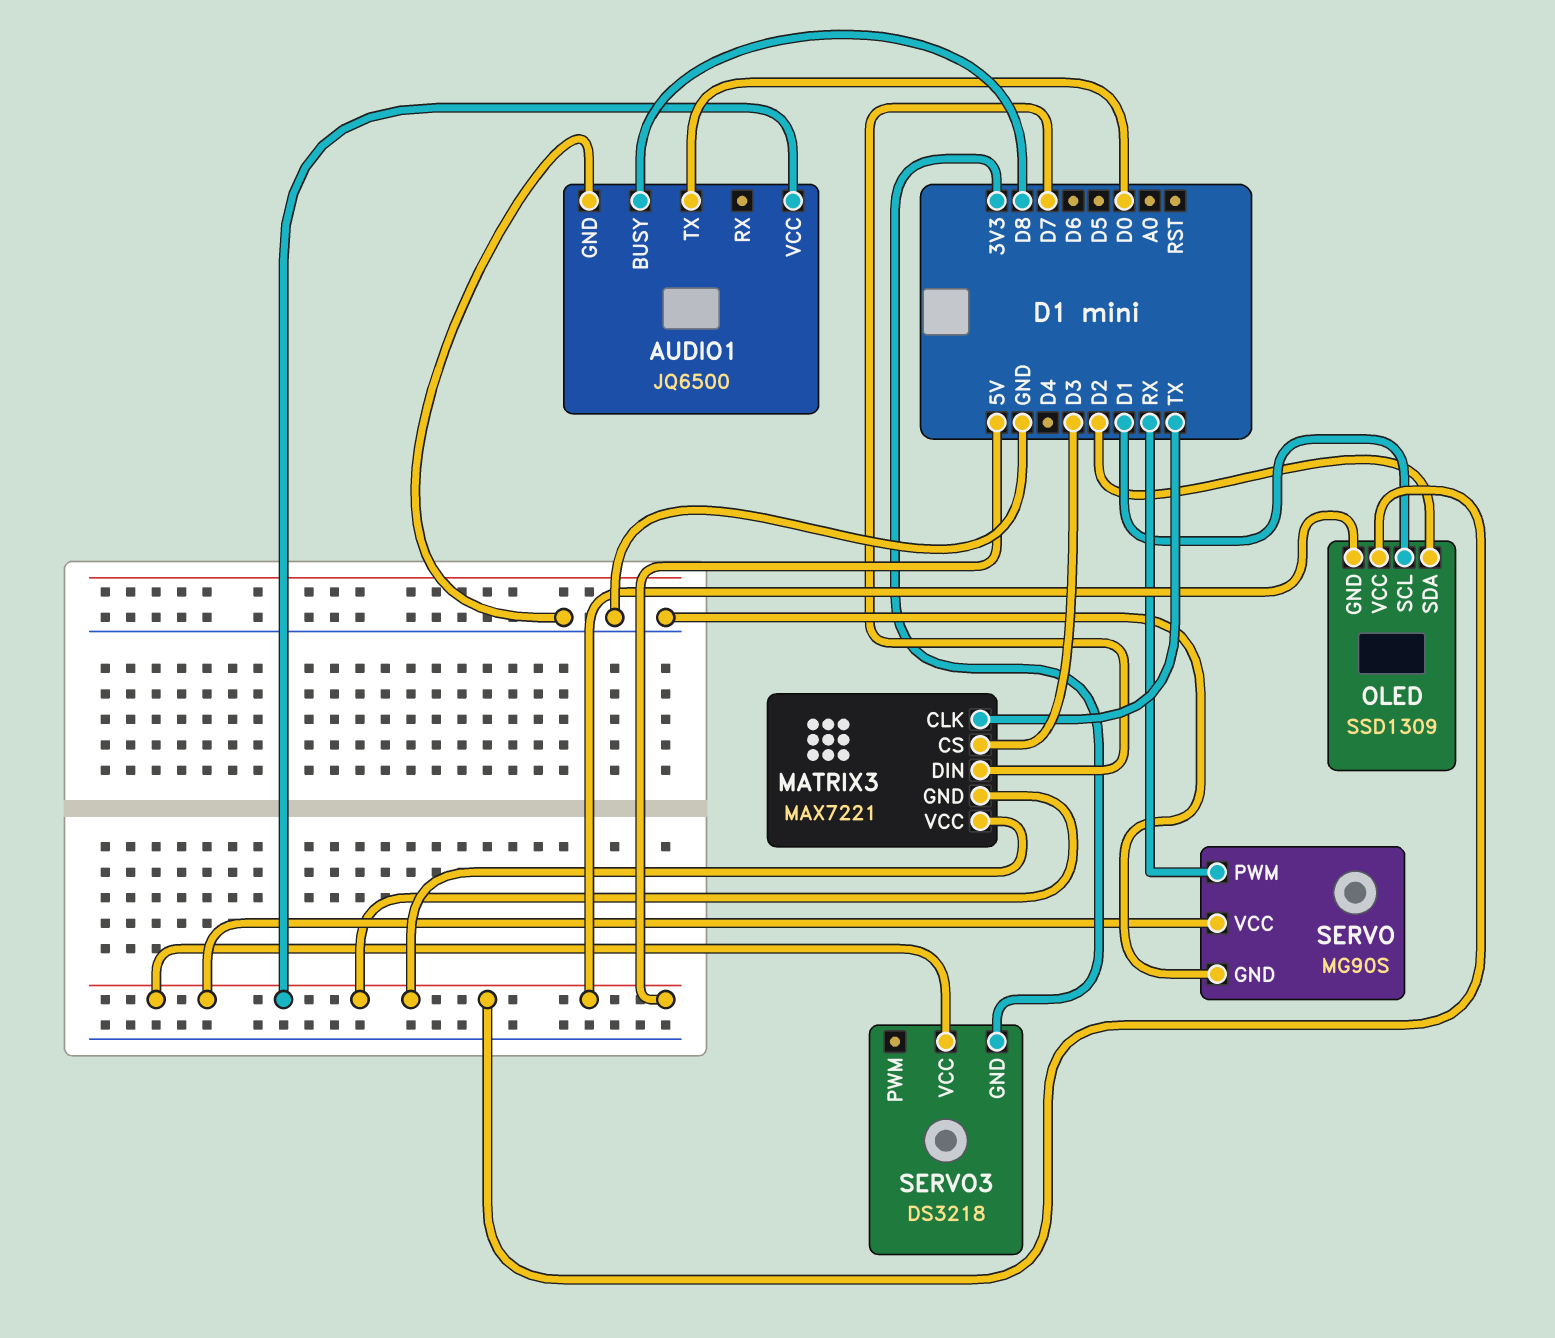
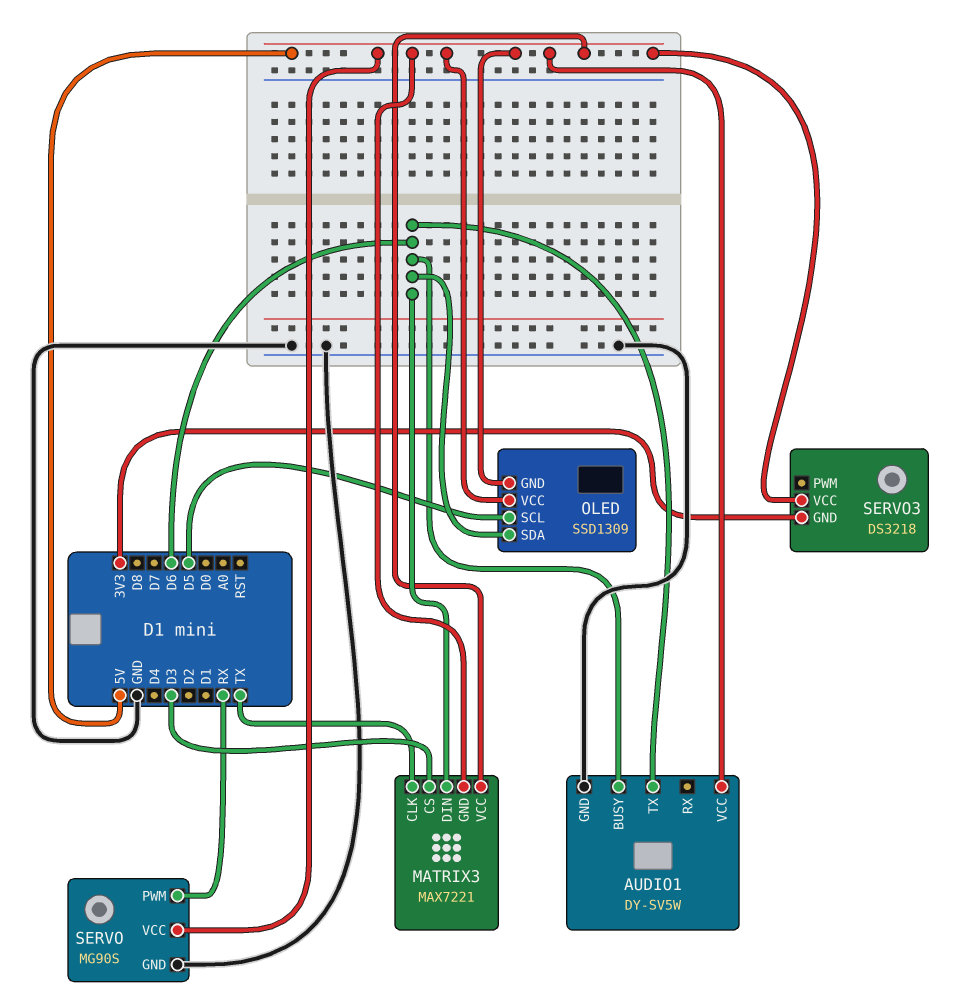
AUDIO1: JQ6500 -> DY-SV5W
AUDIO1 pin BUSY: D8 -> D6
AUDIO1 pin TX: D0 -> D6
MATRIX3 pin DIN: D7 -> D6
OLED pin SCL: D1 -> D5
OLED pin SDA: D2 -> D6

